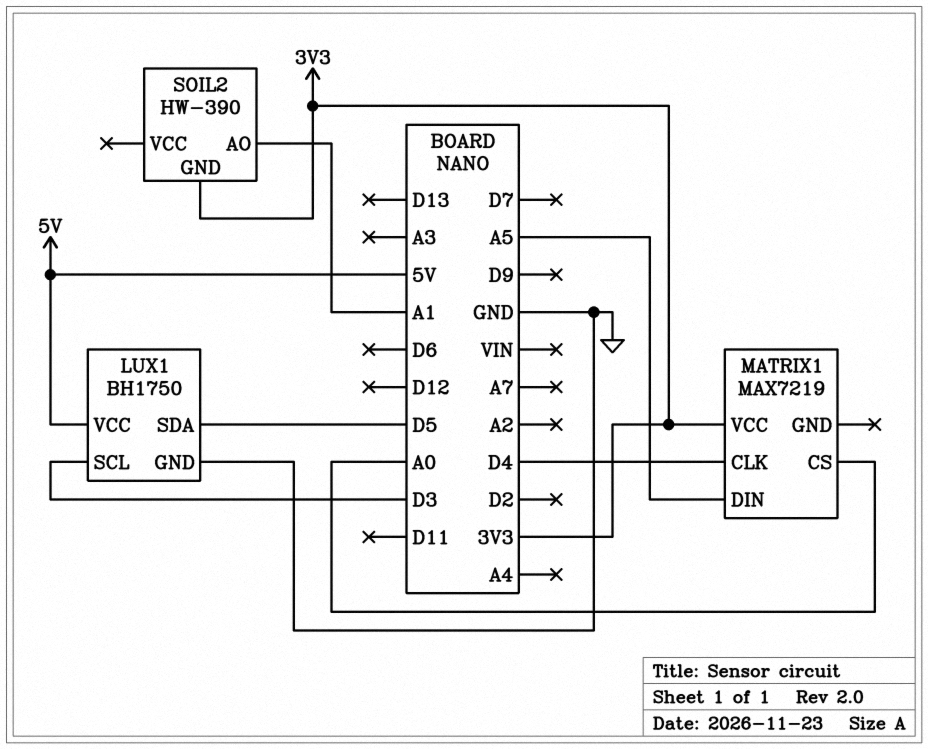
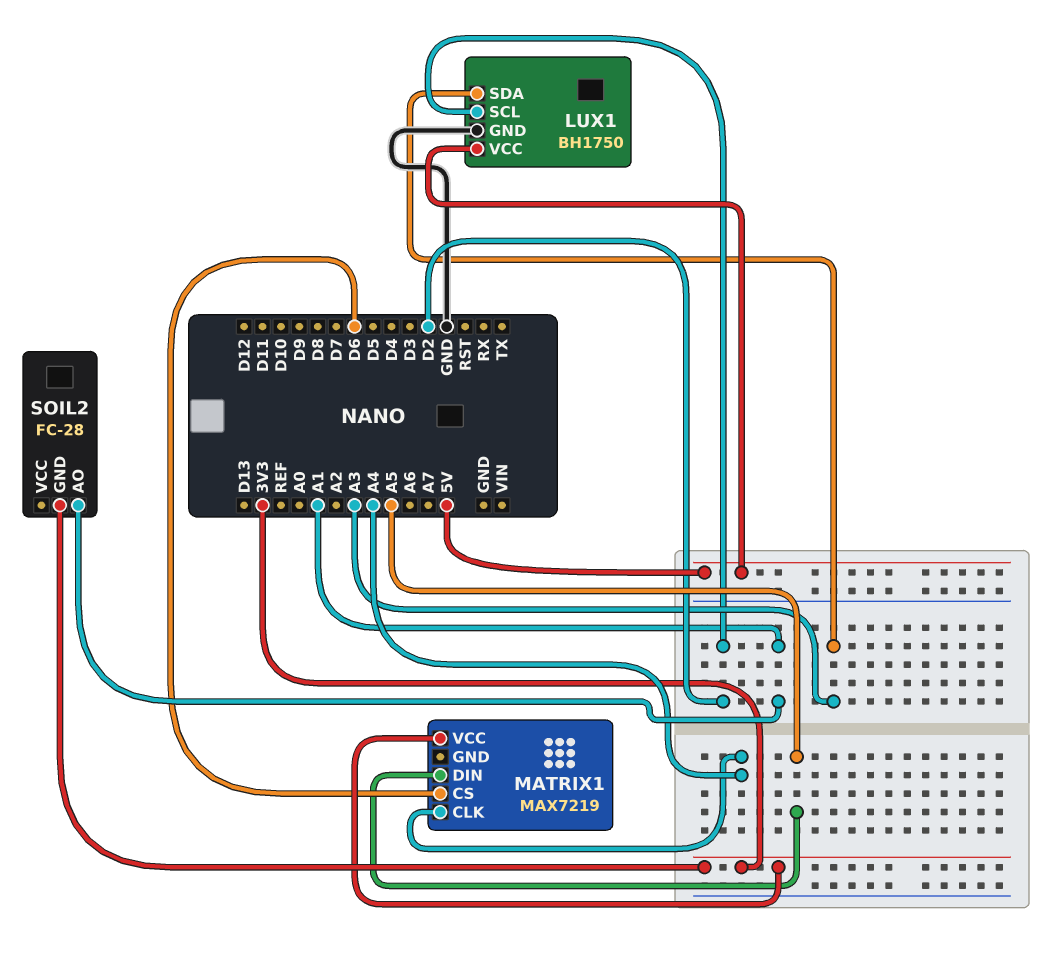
LUX1 pin SCL: D3 -> D2
LUX1 pin SDA: D5 -> A3
MATRIX1 pin CLK: D4 -> A4
MATRIX1 pin CS: A0 -> D6
SOIL2: HW-390 -> FC-28

